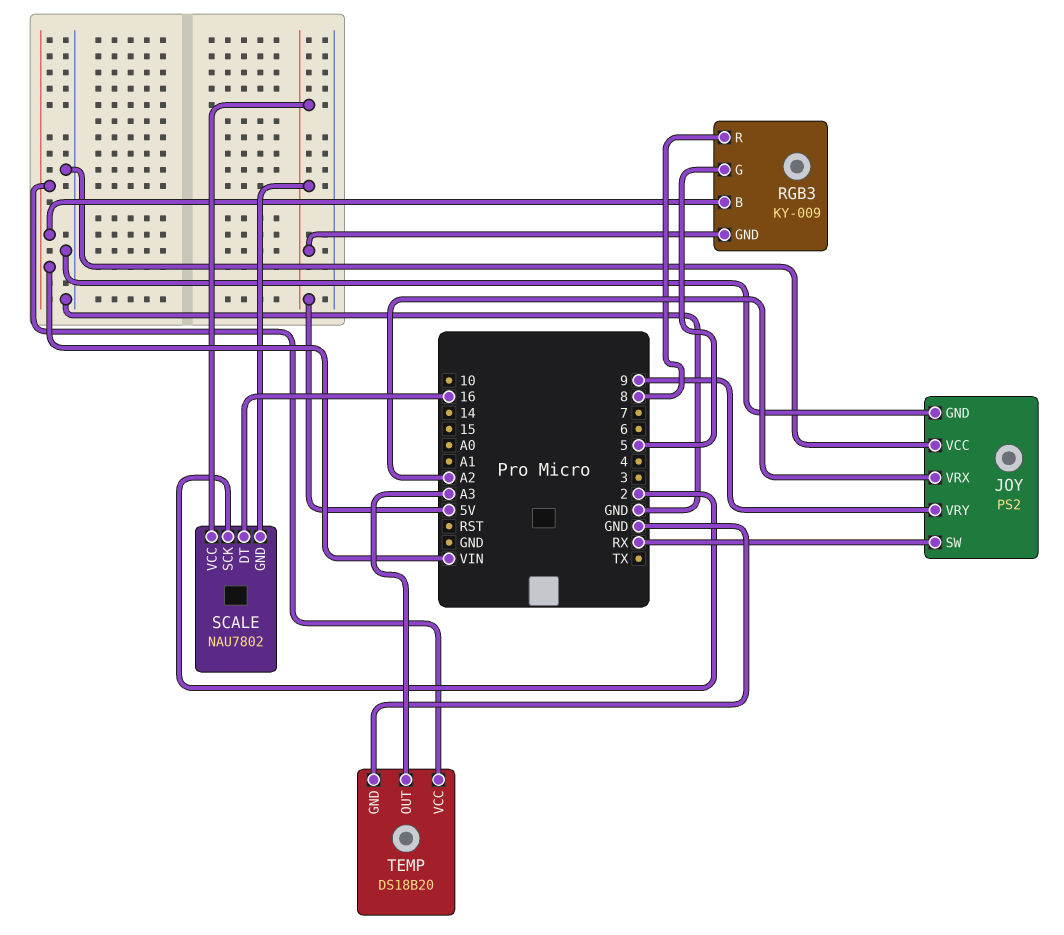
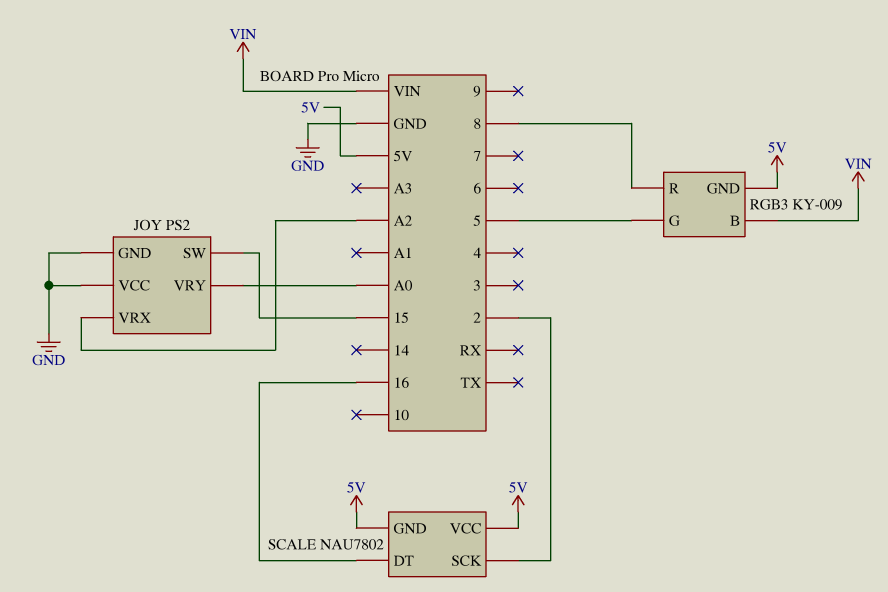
JOY pin SW: RX -> 15
JOY pin VRY: 9 -> A0
TEMP: DS18B20 -> none
TEMP pin GND: GND -> none
TEMP pin OUT: A3 -> none
TEMP pin VCC: VIN -> none

